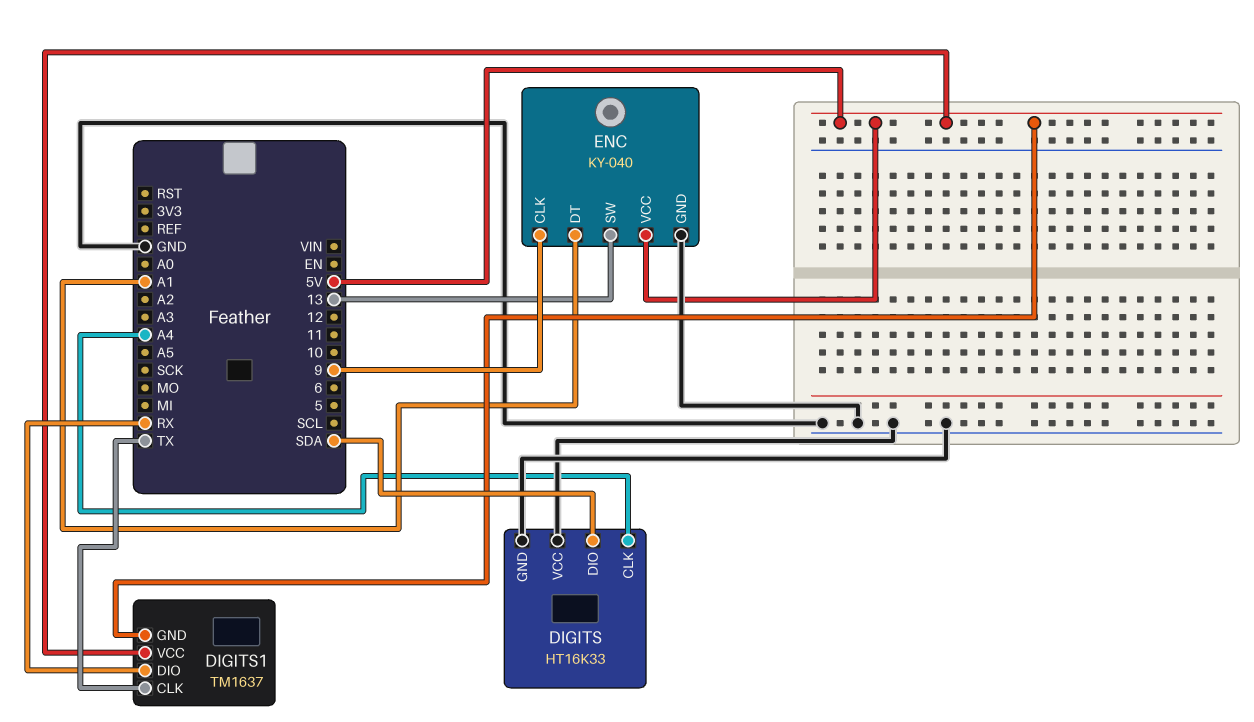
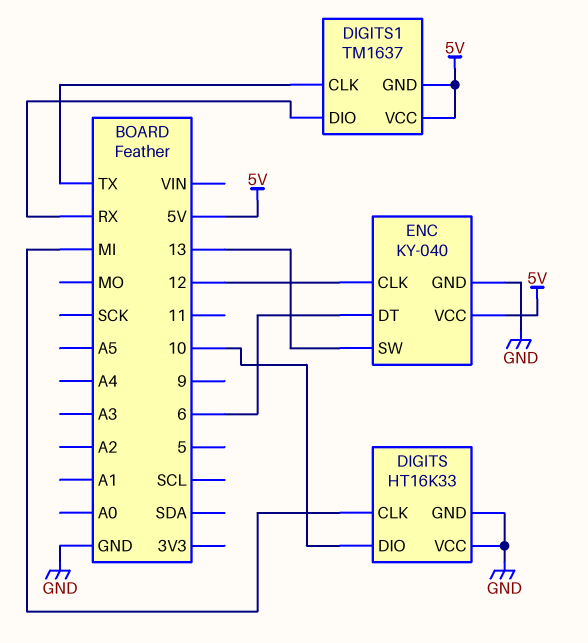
DIGITS pin CLK: A4 -> MI
DIGITS pin DIO: SDA -> 10
ENC pin CLK: 9 -> 12
ENC pin DT: A1 -> 6

